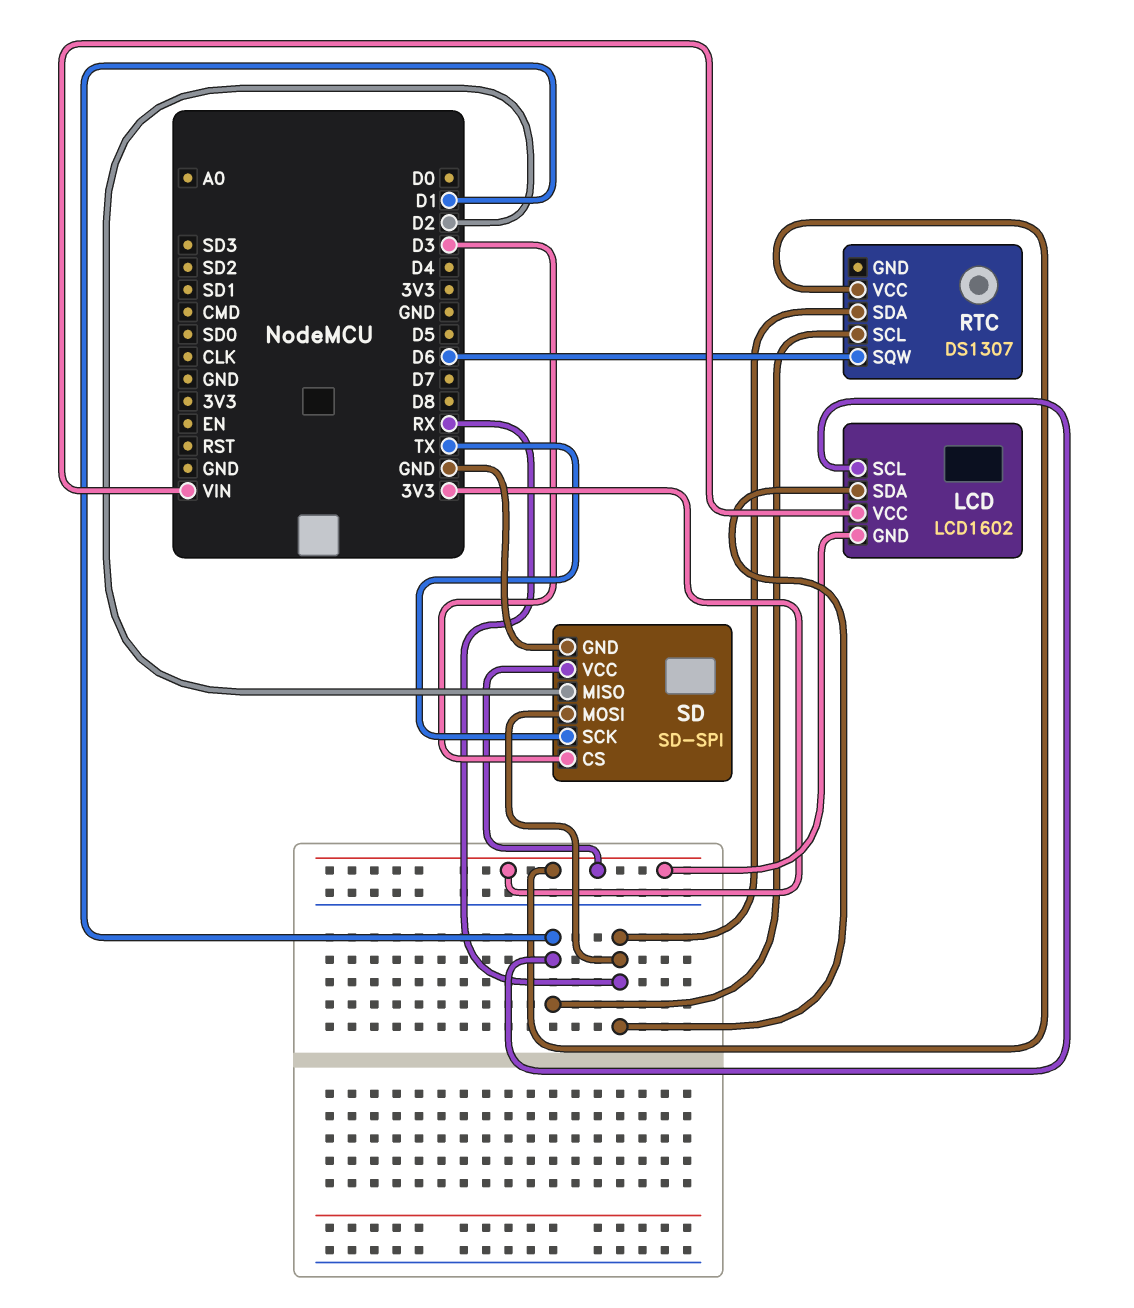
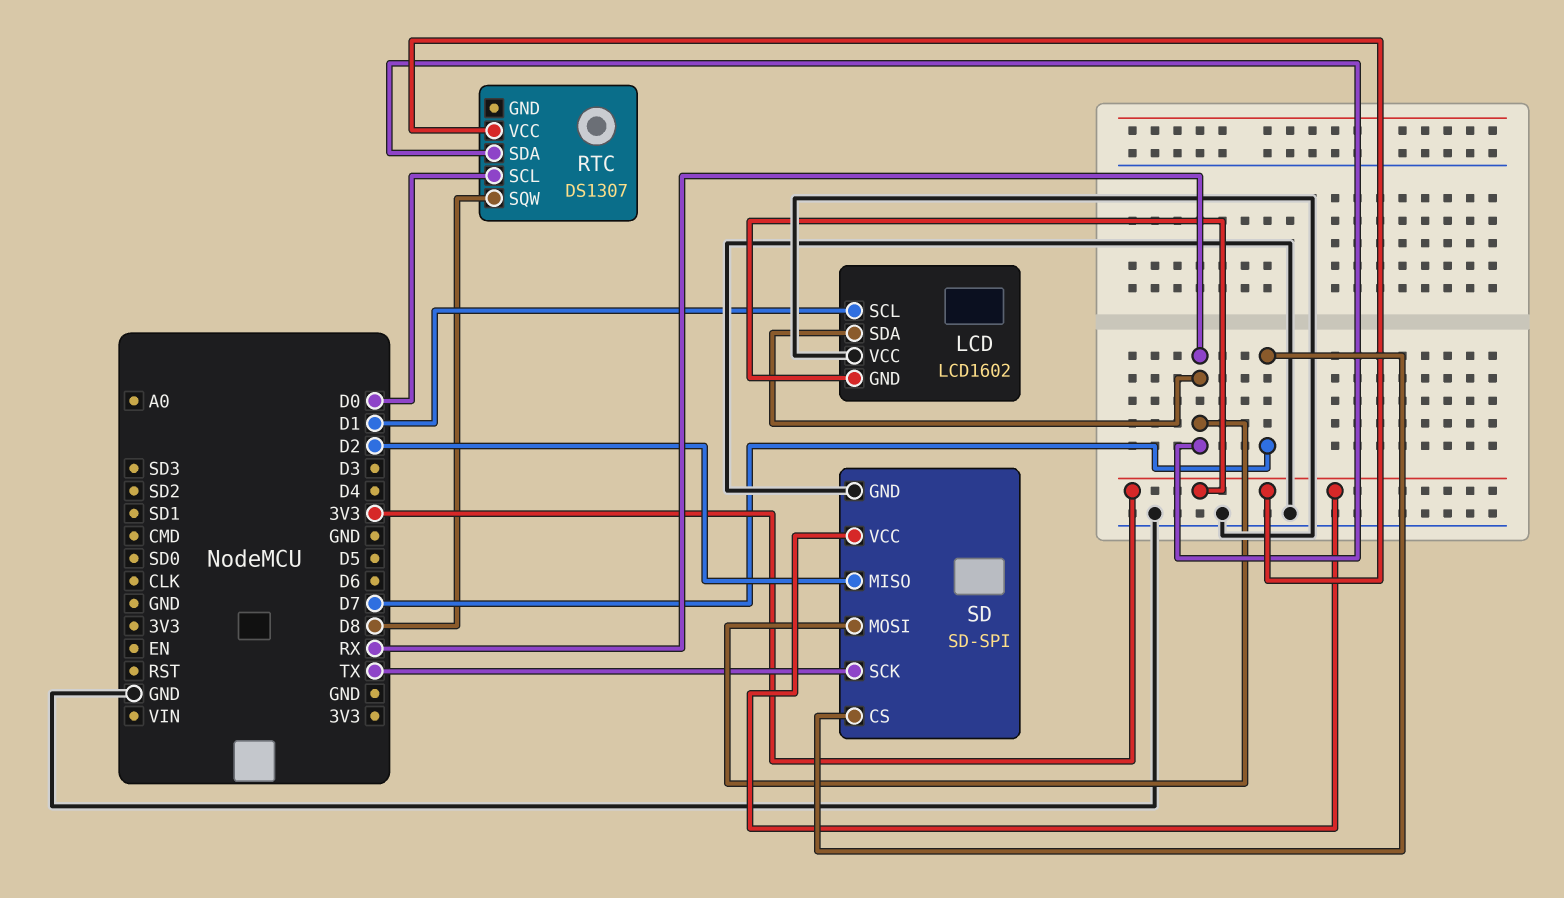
LCD pin VCC: VIN -> GND
RTC pin SCL: D1 -> D0
RTC pin SQW: D6 -> D8
SD pin CS: D3 -> D7

